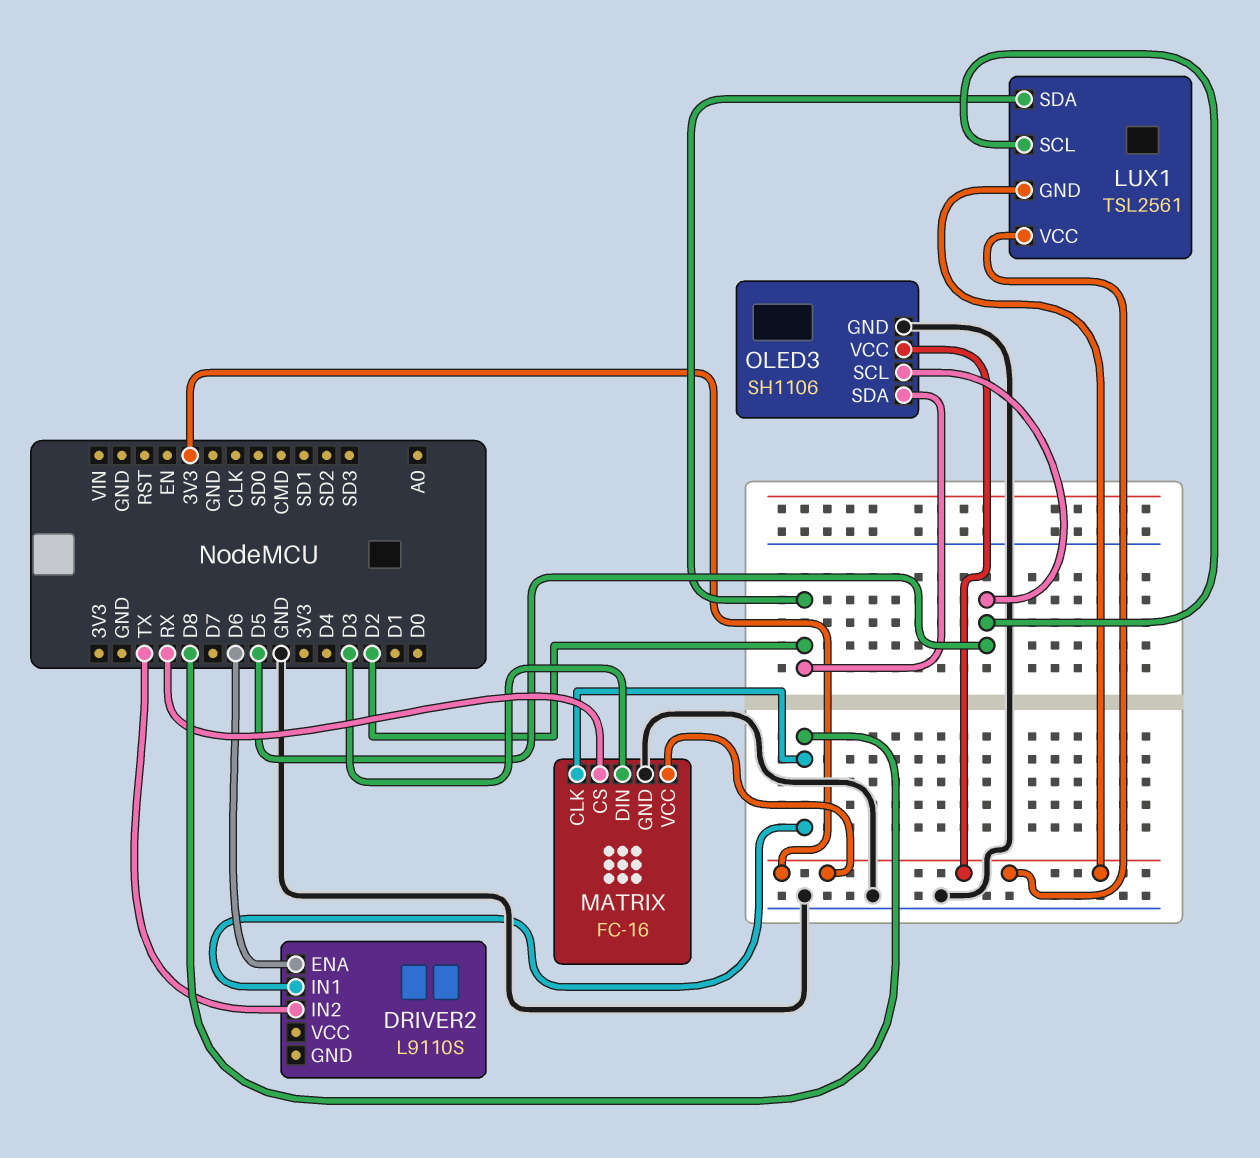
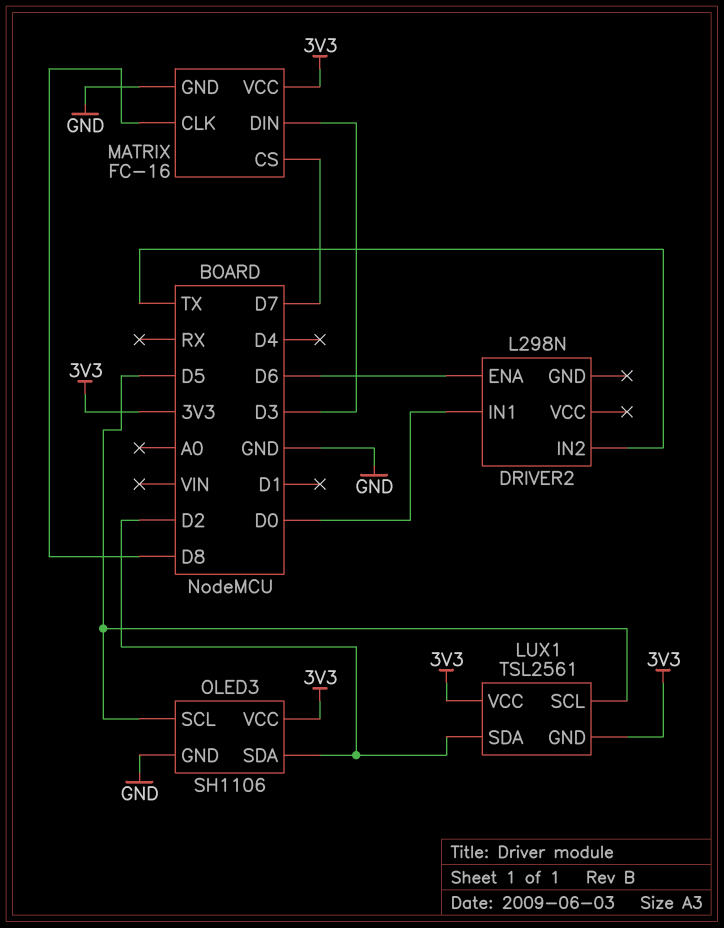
DRIVER2: L9110S -> L298N
DRIVER2 pin IN1: D8 -> D0
MATRIX pin CS: RX -> D7

